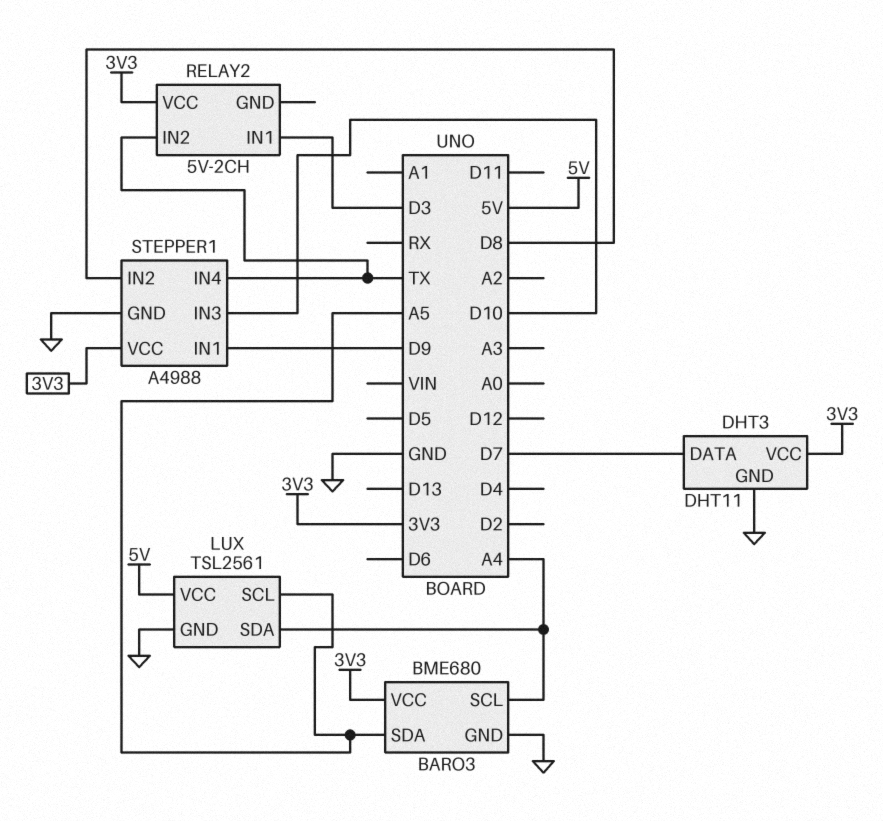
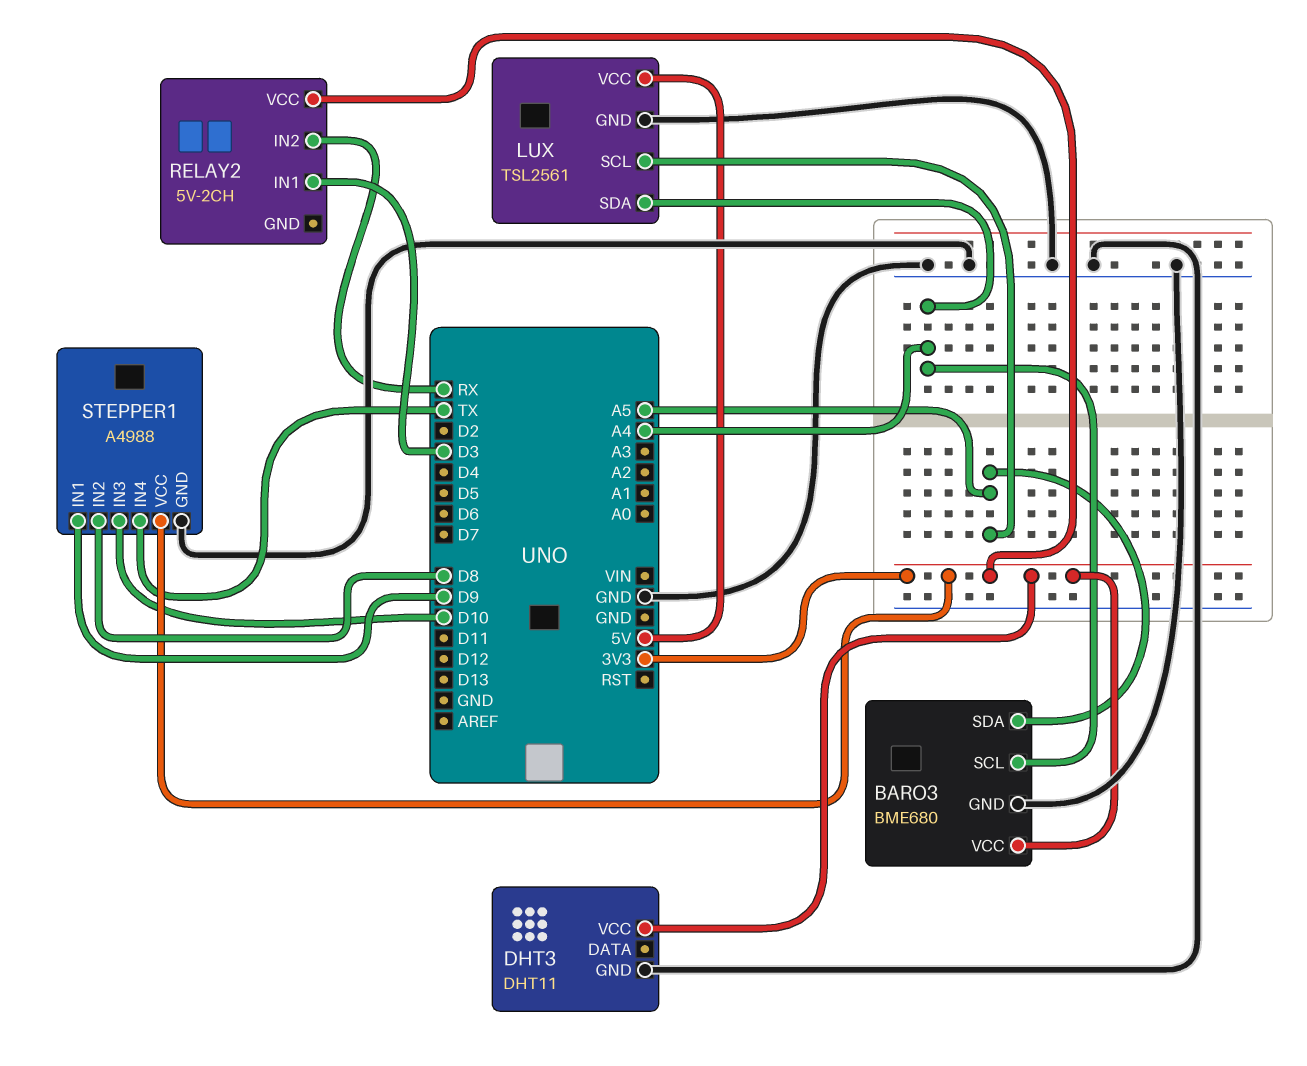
DHT3 pin DATA: D7 -> none
RELAY2 pin IN2: TX -> RX

